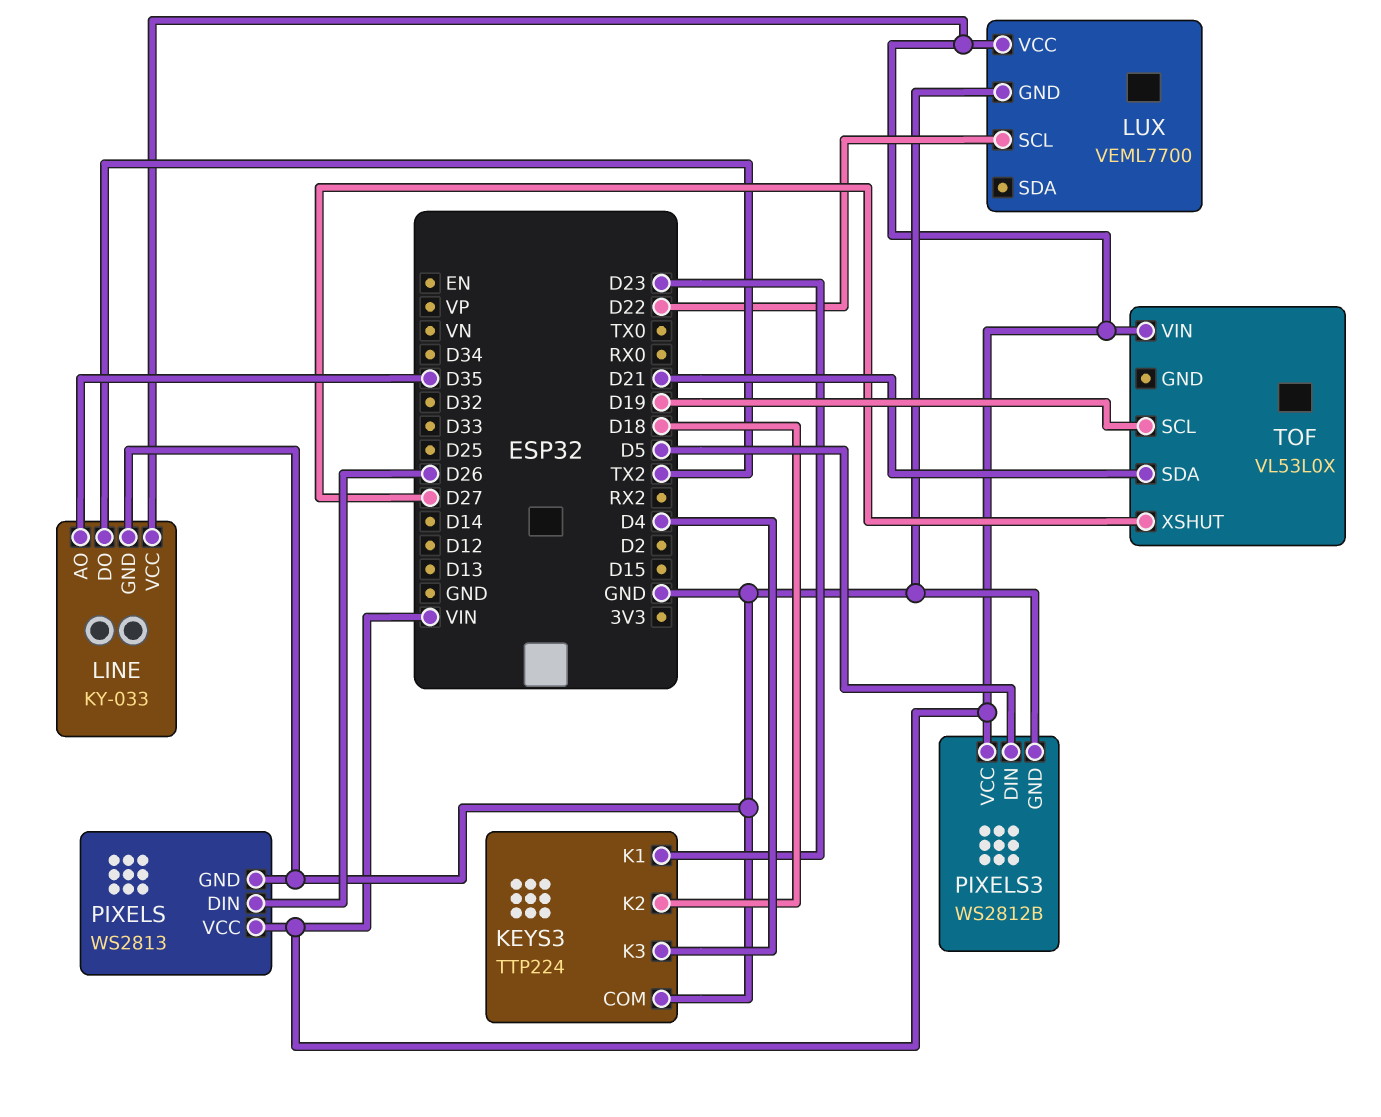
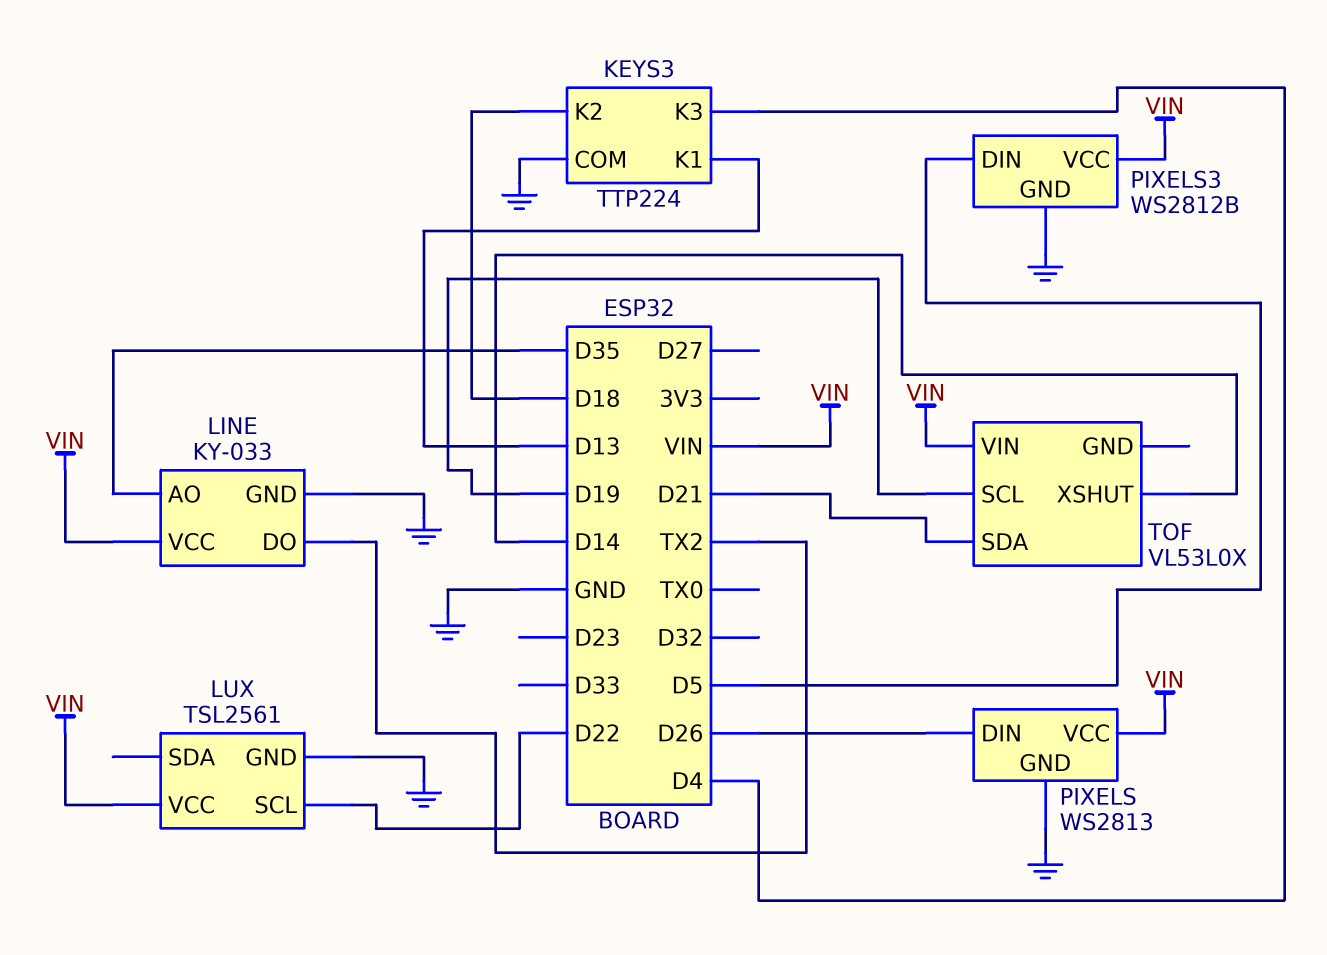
KEYS3 pin K1: D23 -> D13
LUX: VEML7700 -> TSL2561
TOF pin XSHUT: D27 -> D14

